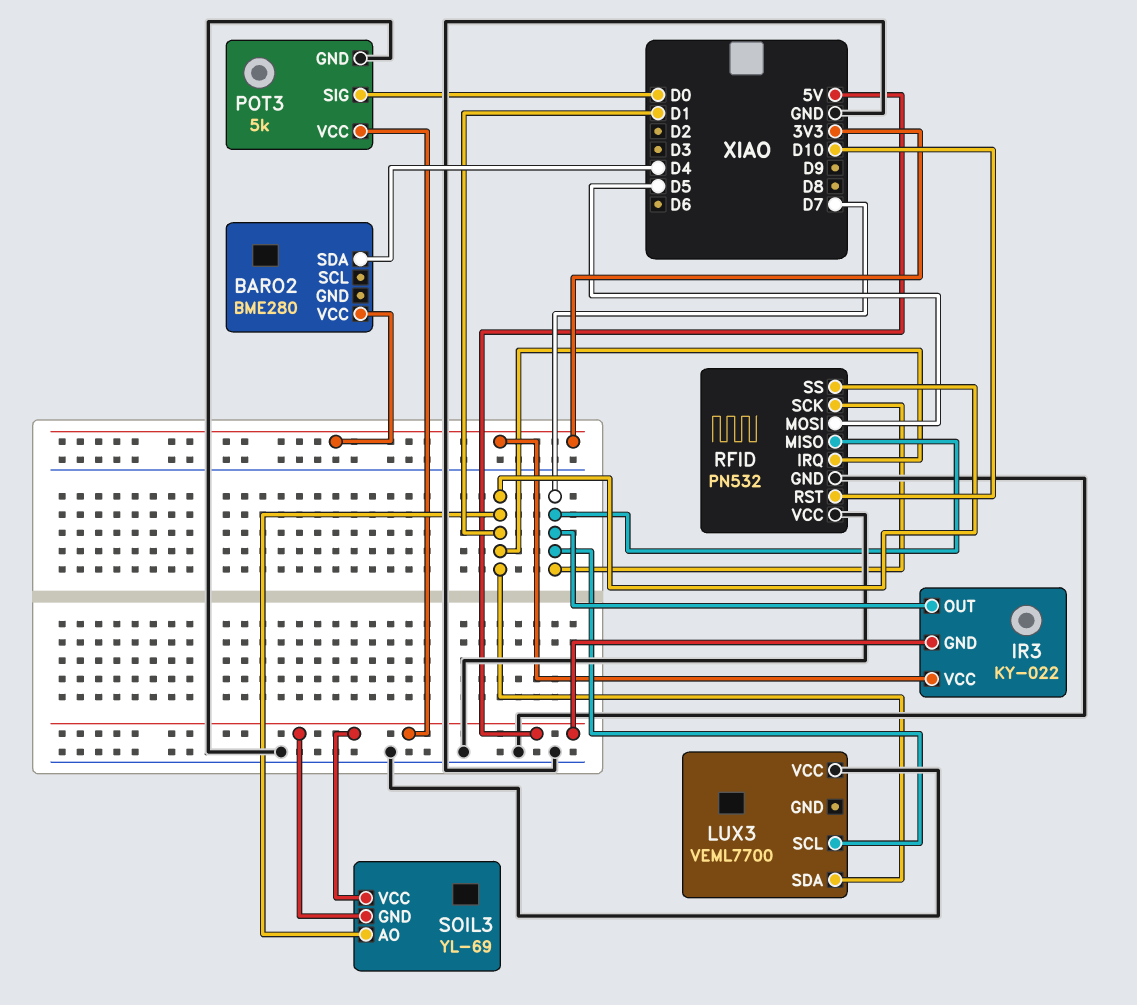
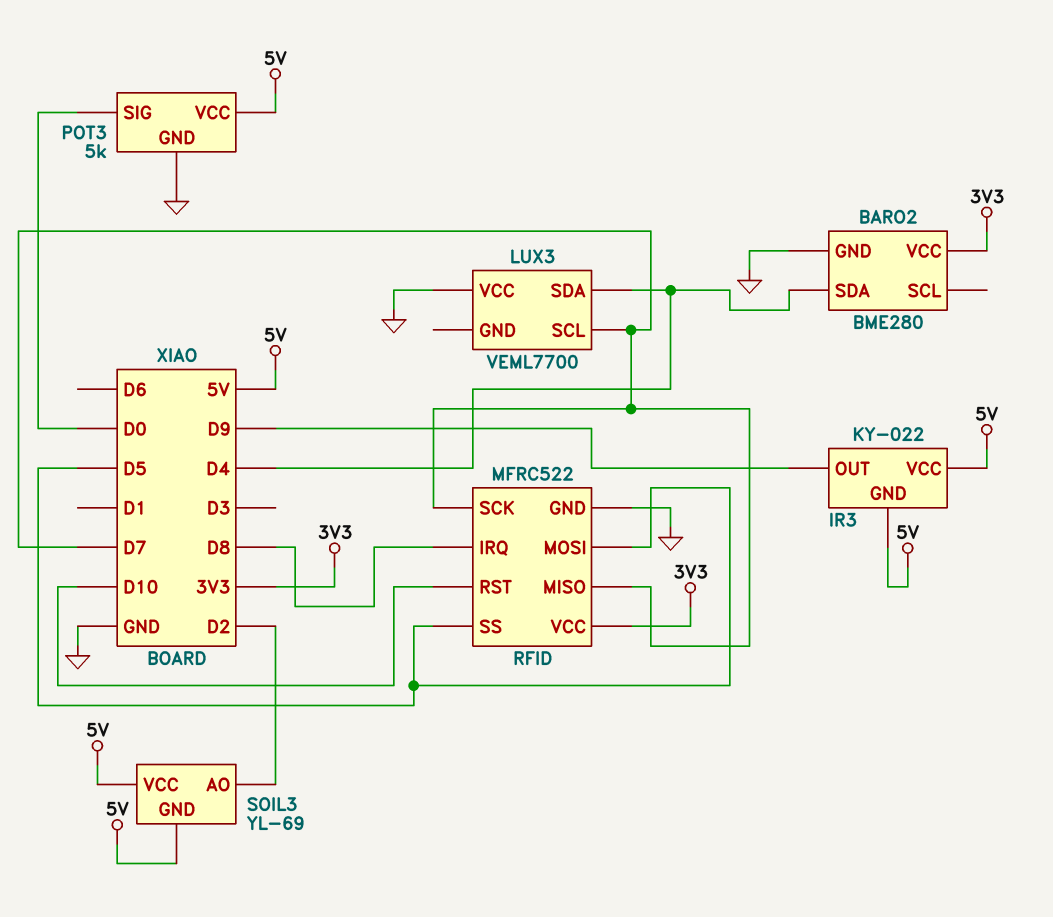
BARO2 pin GND: none -> GND
IR3 pin OUT: D7 -> D9
IR3 pin VCC: 3V3 -> 5V
LUX3 pin SDA: D1 -> D4
RFID: PN532 -> MFRC522
RFID pin IRQ: D1 -> D8
RFID pin SS: D1 -> D5
RFID pin VCC: GND -> 3V3
SOIL3 pin AO: D1 -> D2

